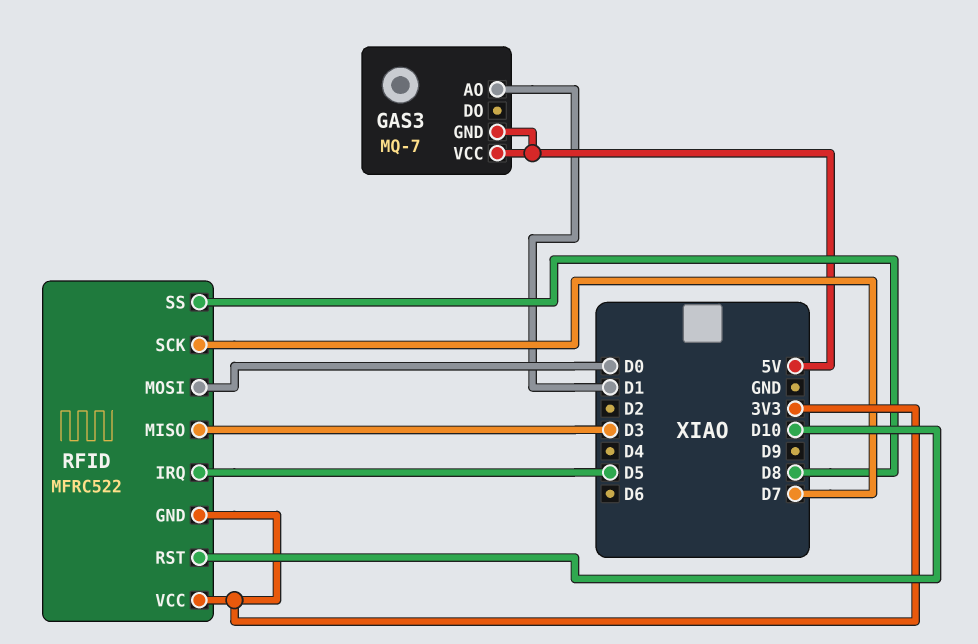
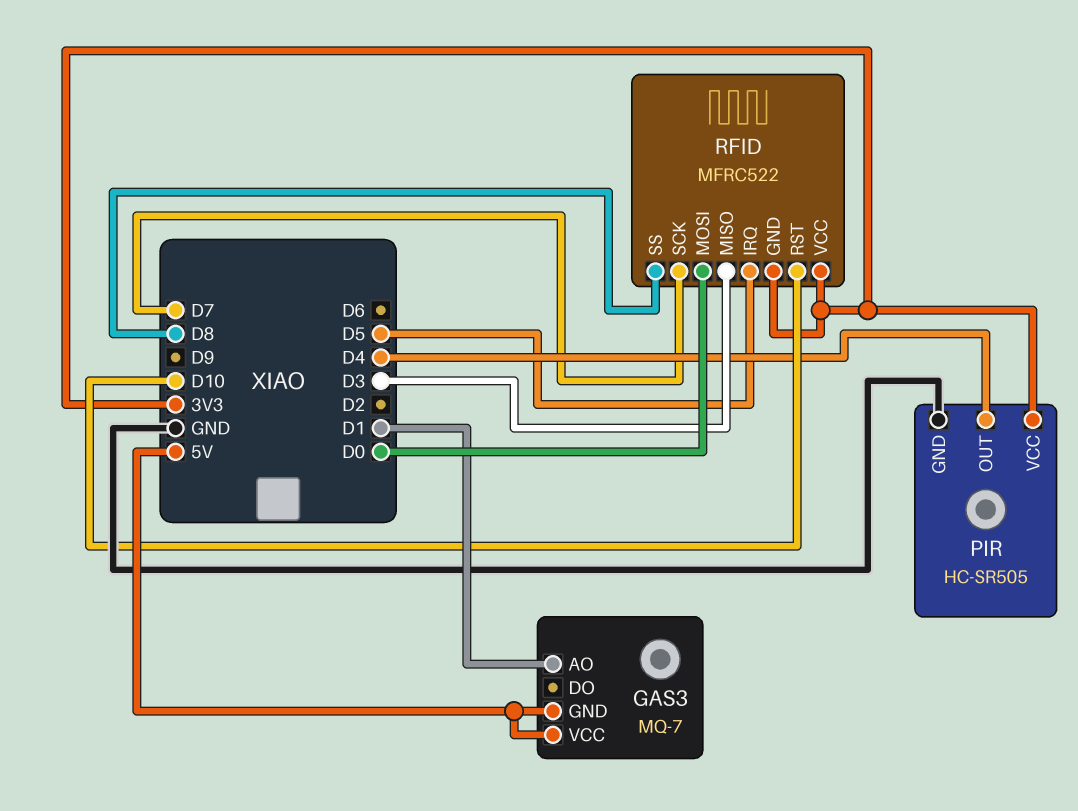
PIR: none -> HC-SR505
PIR pin GND: none -> GND
PIR pin OUT: none -> D4
PIR pin VCC: none -> 3V3

